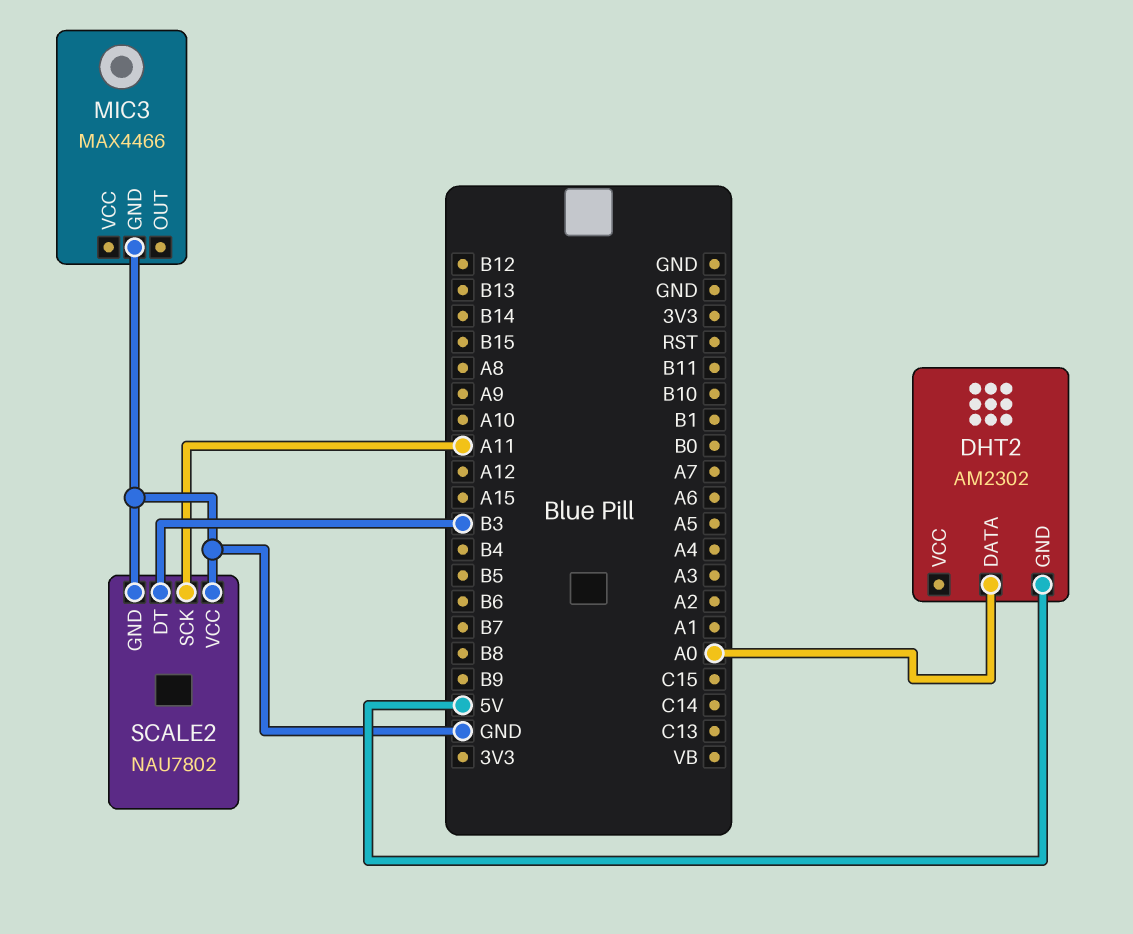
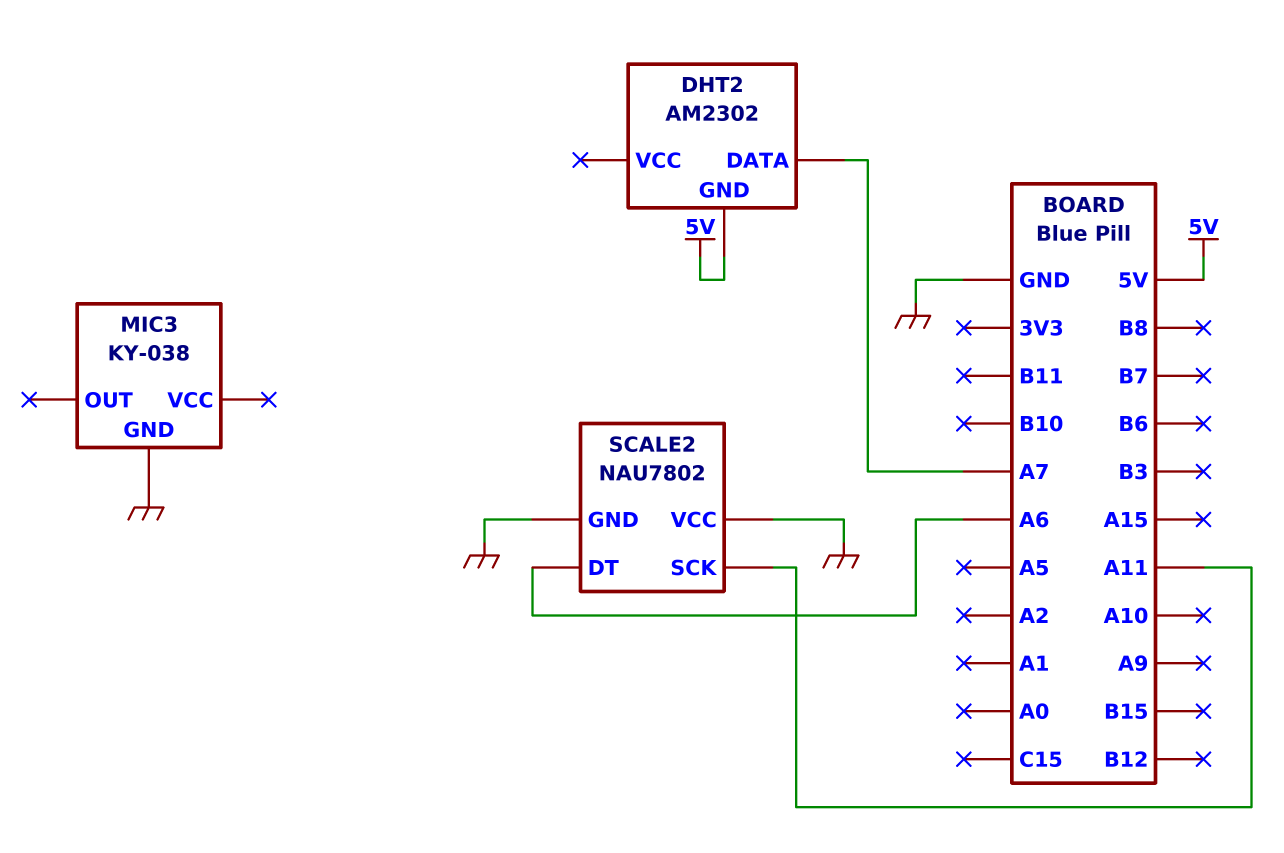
DHT2 pin DATA: A0 -> A7
MIC3: MAX4466 -> KY-038
SCALE2 pin DT: B3 -> A6

